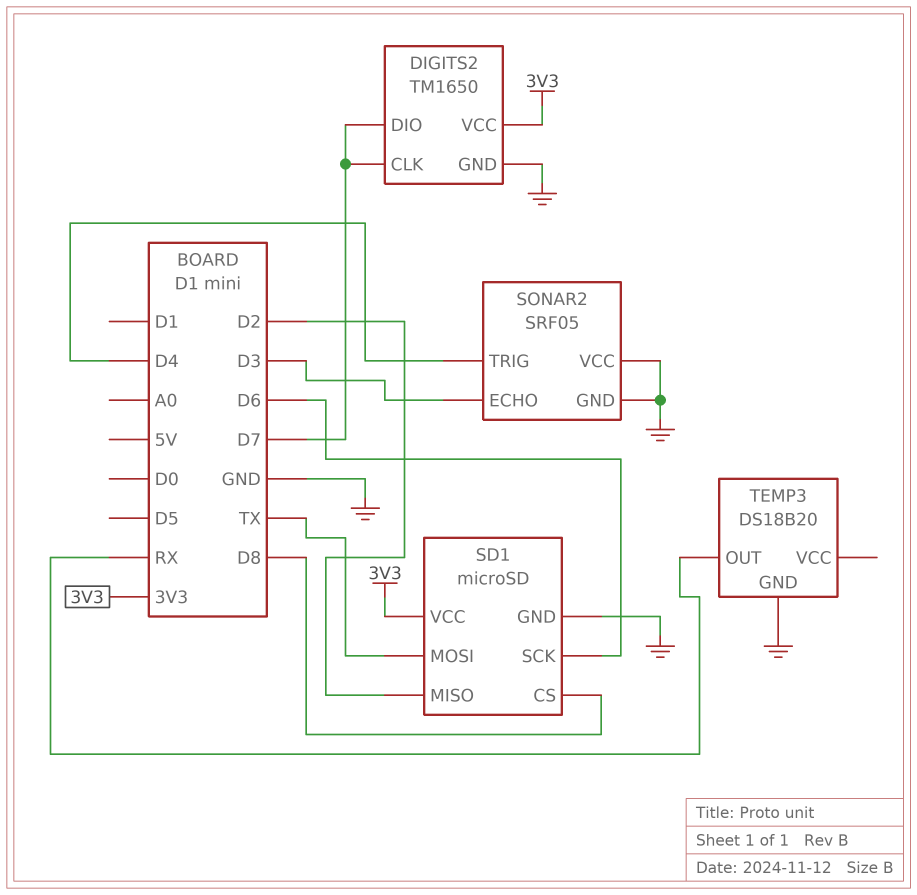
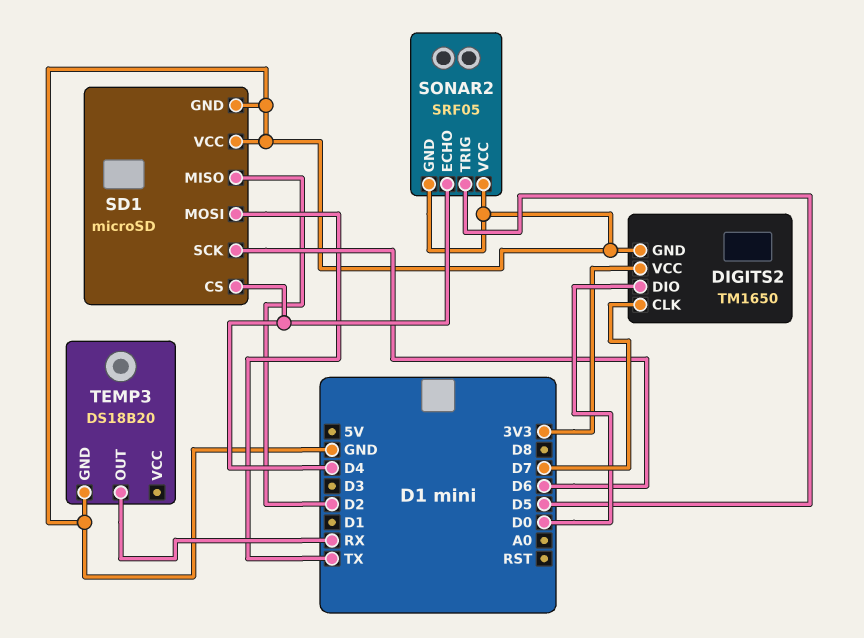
DIGITS2 pin DIO: D7 -> D0
SD1 pin CS: D8 -> D4
SD1 pin VCC: 3V3 -> GND
SONAR2 pin ECHO: D3 -> D4
SONAR2 pin TRIG: D4 -> D5

